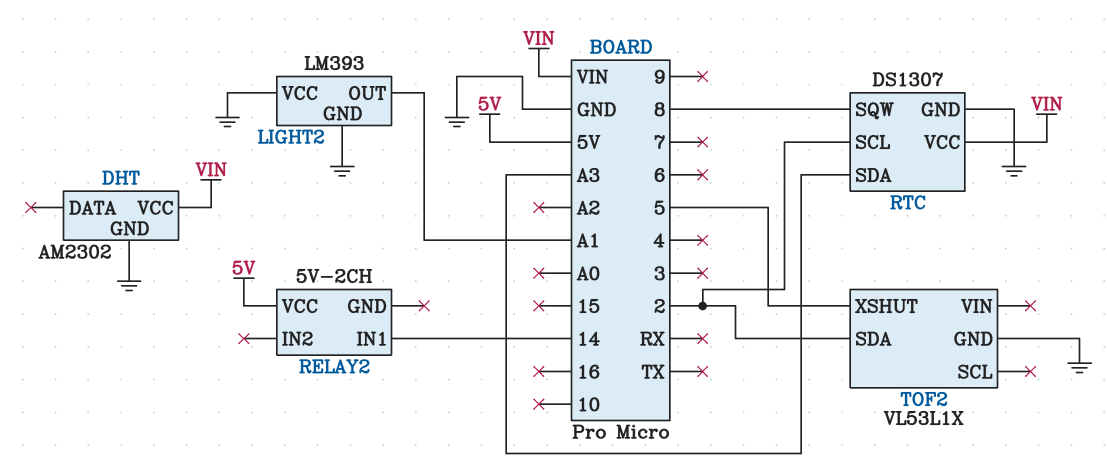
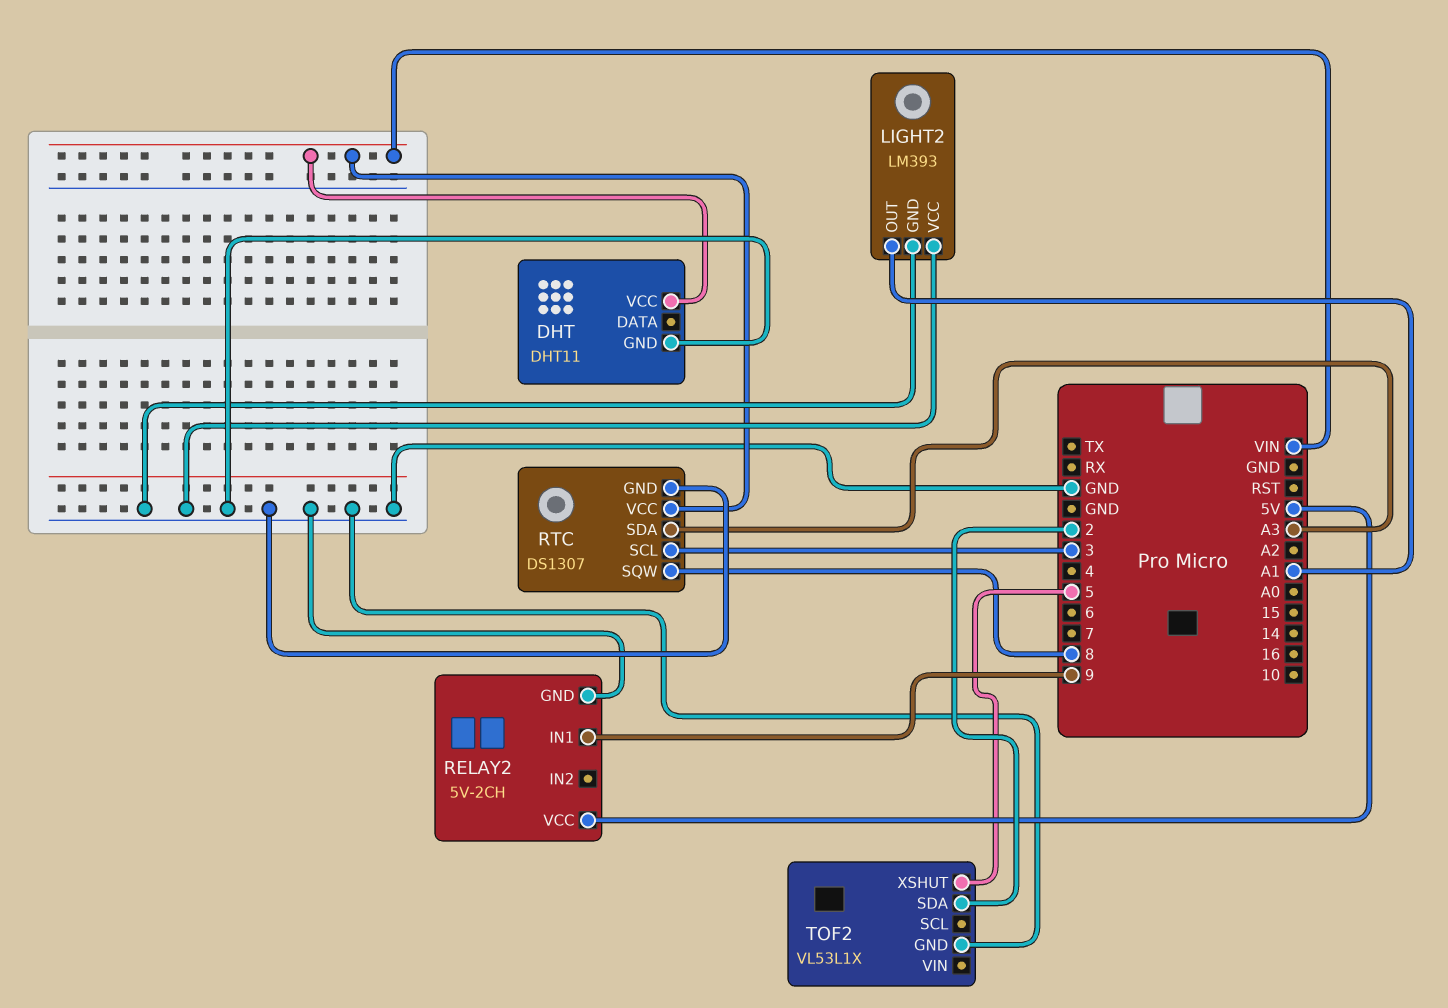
DHT: AM2302 -> DHT11
RELAY2 pin GND: none -> GND
RELAY2 pin IN1: 14 -> 9
RTC pin SCL: 2 -> 3

